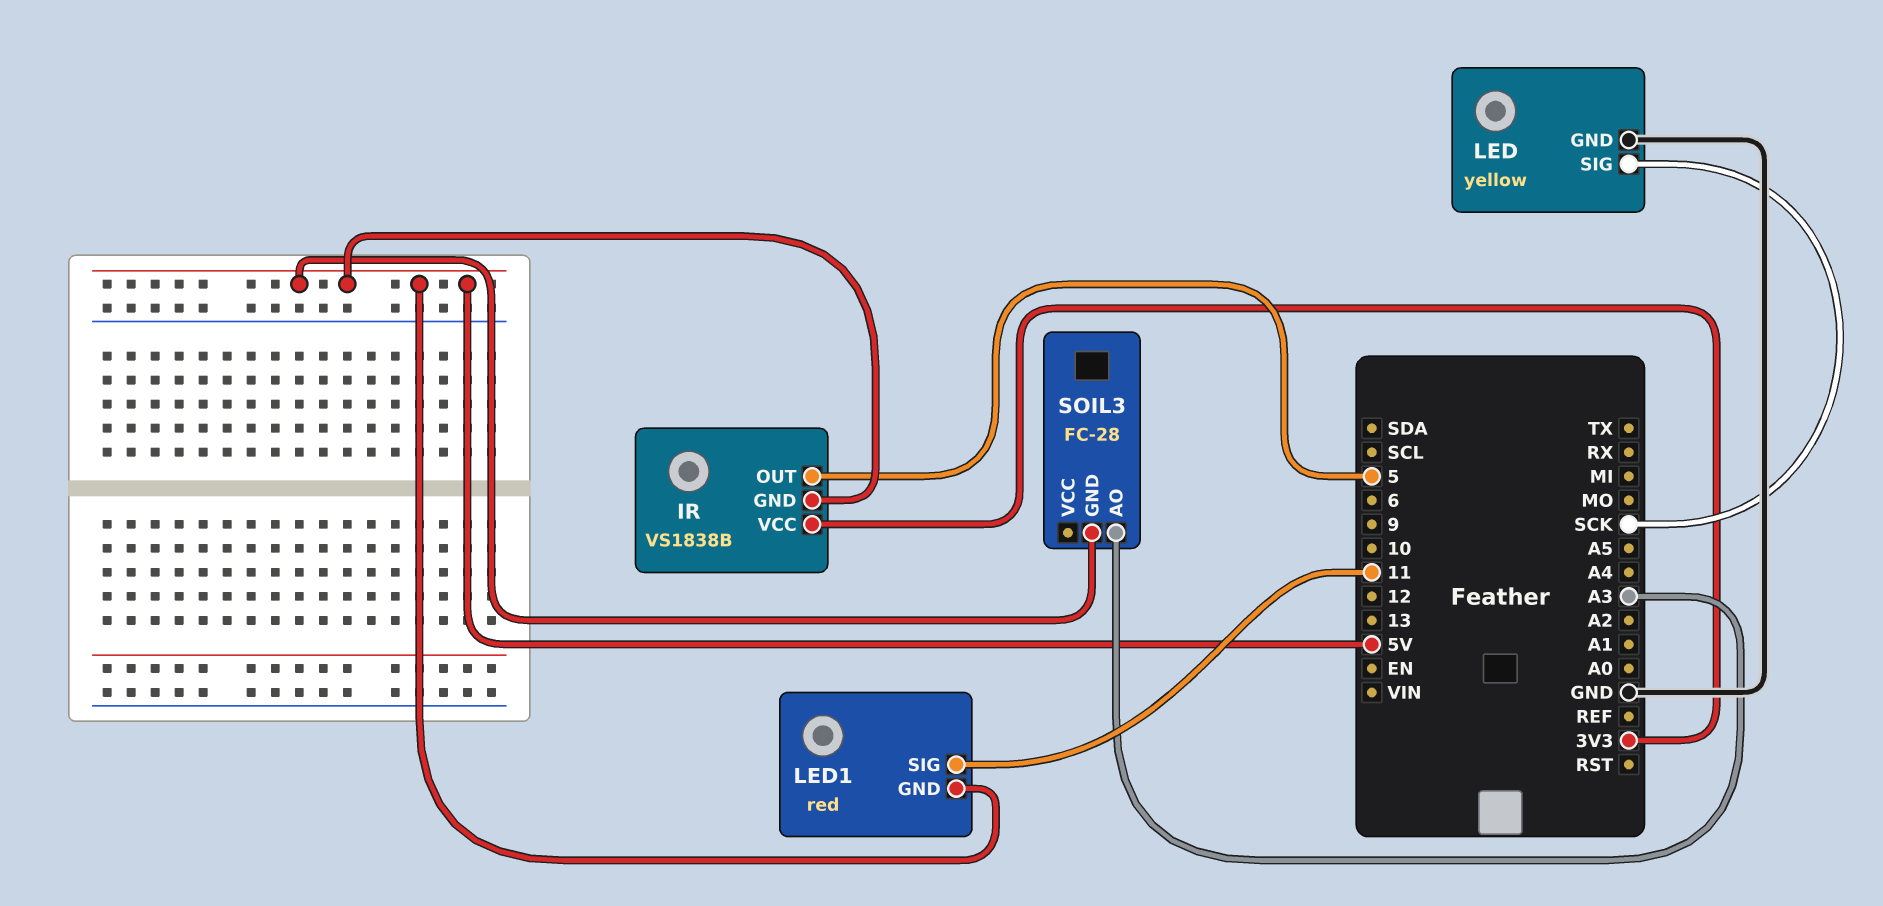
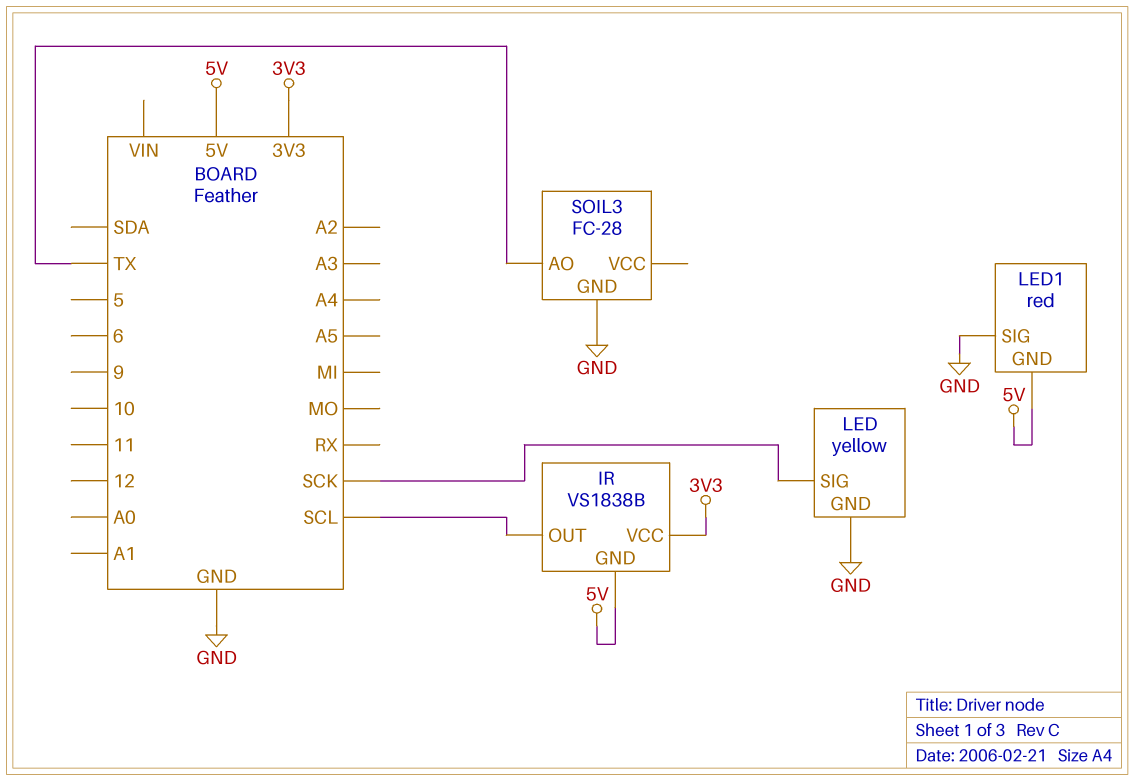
IR pin OUT: 5 -> SCL
LED1 pin SIG: 11 -> GND
SOIL3 pin AO: A3 -> TX
SOIL3 pin GND: 5V -> GND

